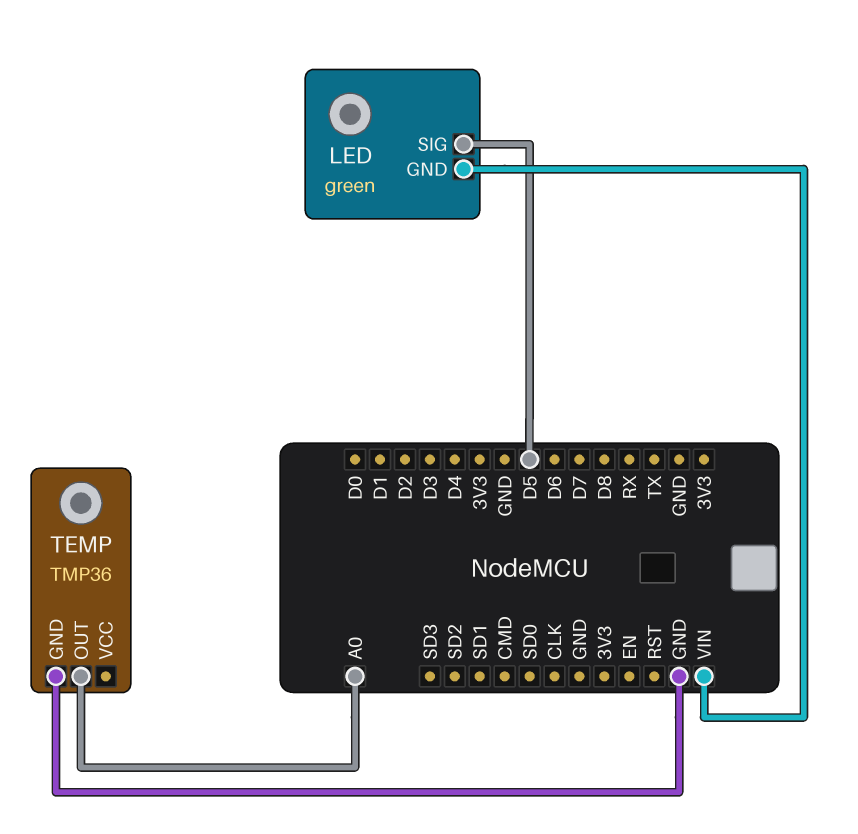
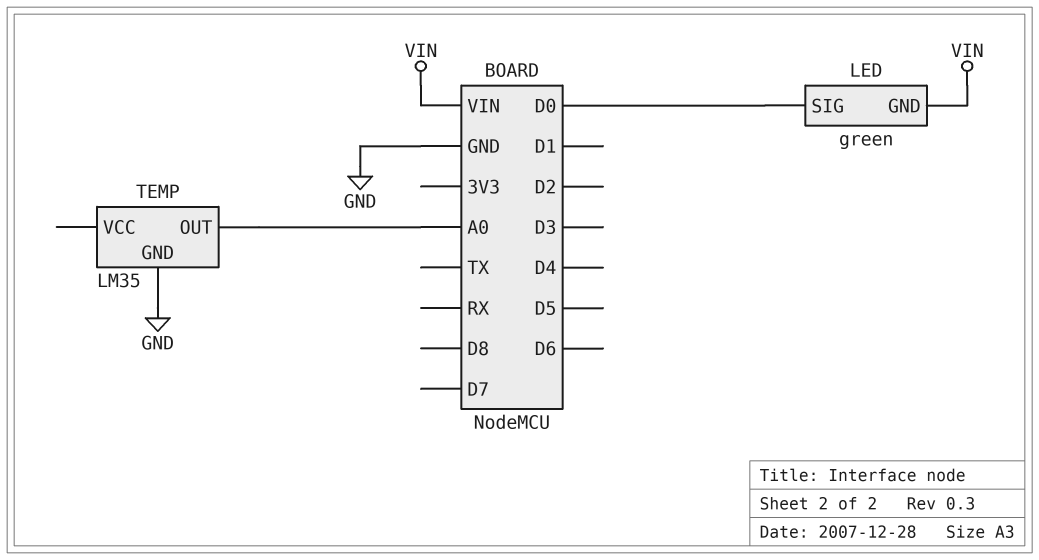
LED pin SIG: D5 -> D0
TEMP: TMP36 -> LM35

